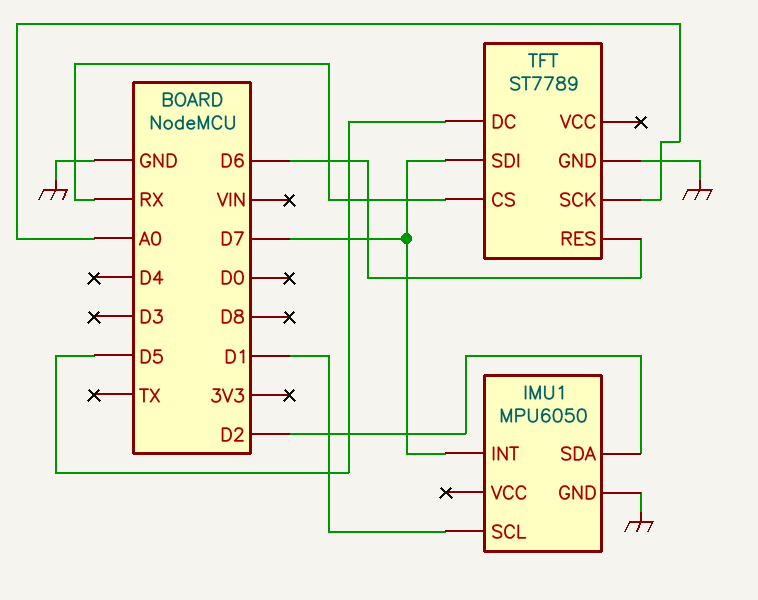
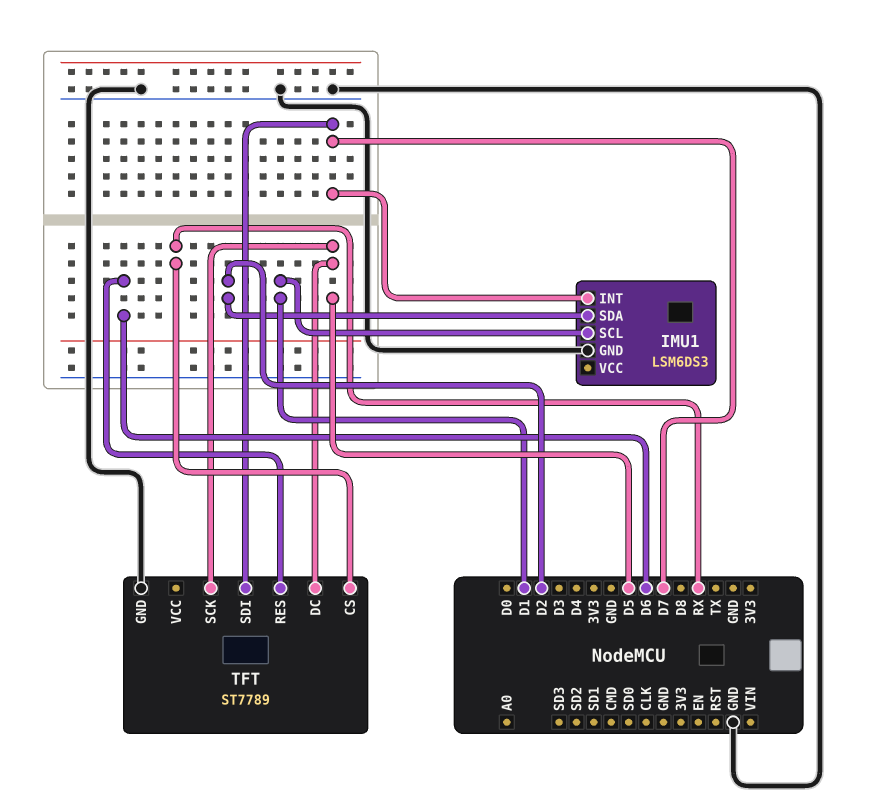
IMU1: MPU6050 -> LSM6DS3
TFT pin SCK: A0 -> D5

